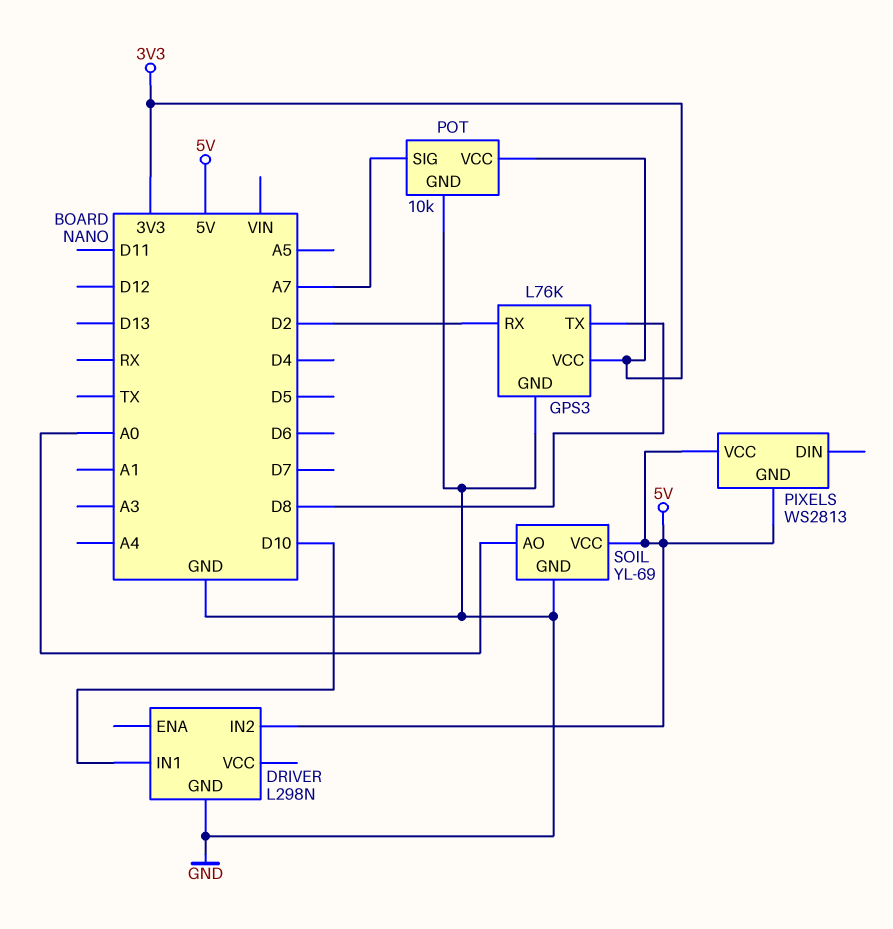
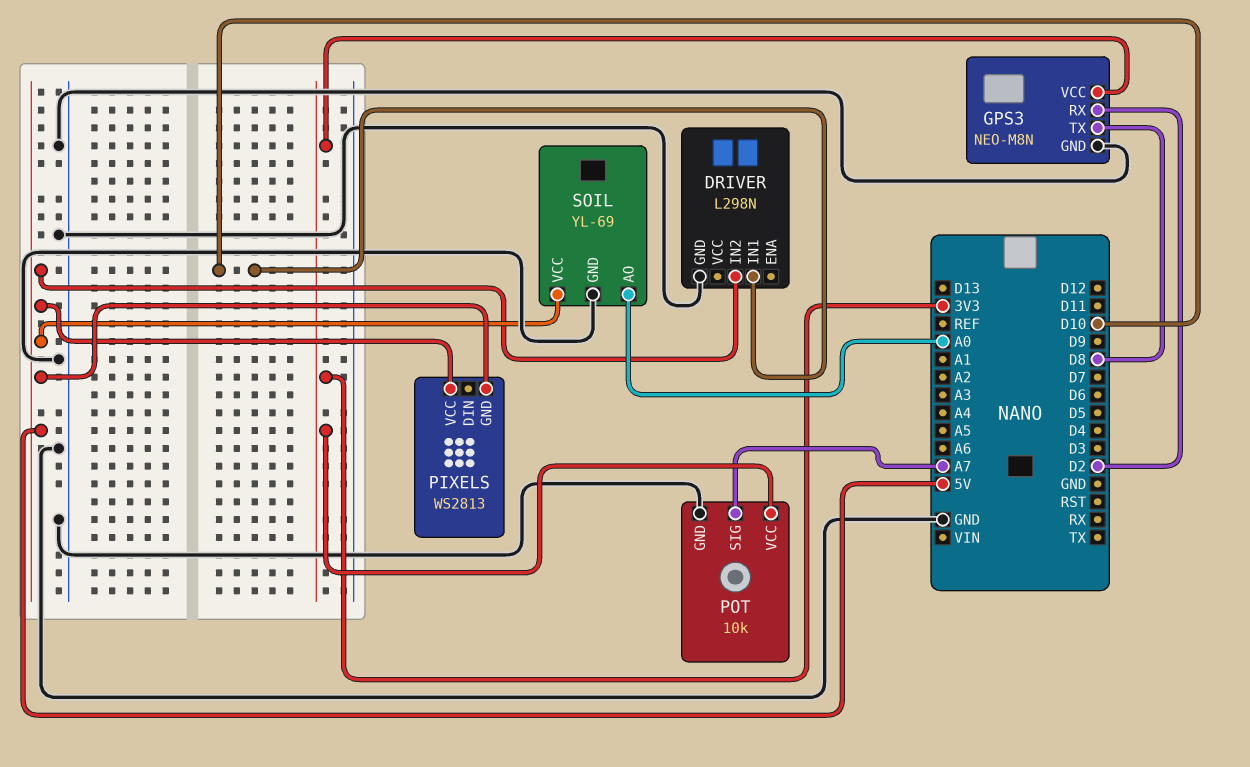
GPS3: L76K -> NEO-M8N

